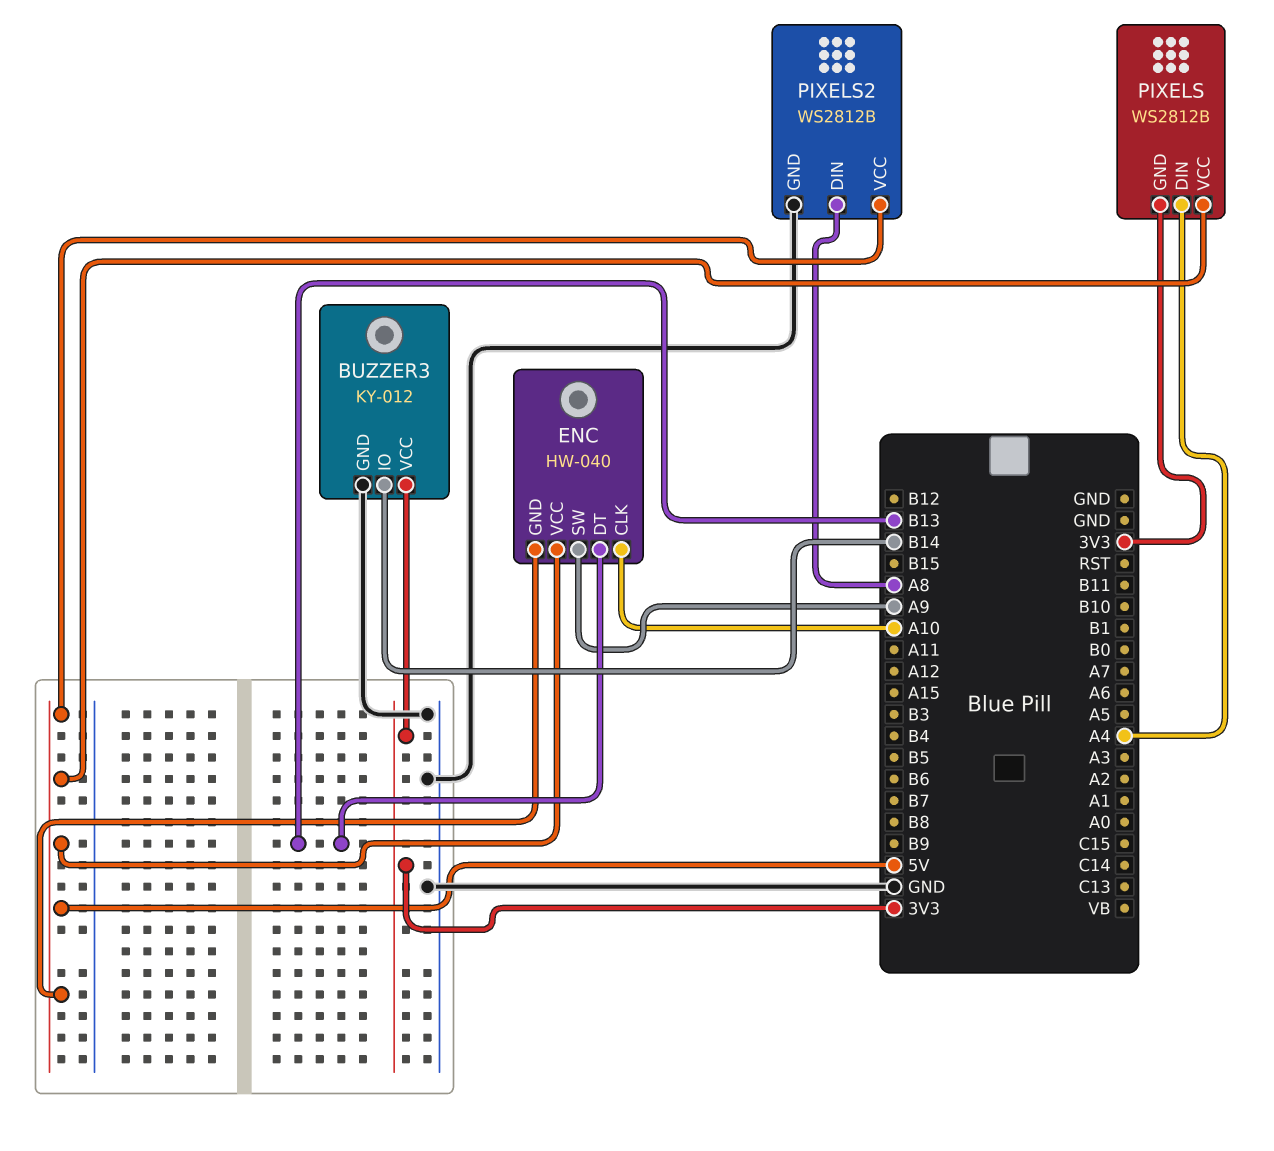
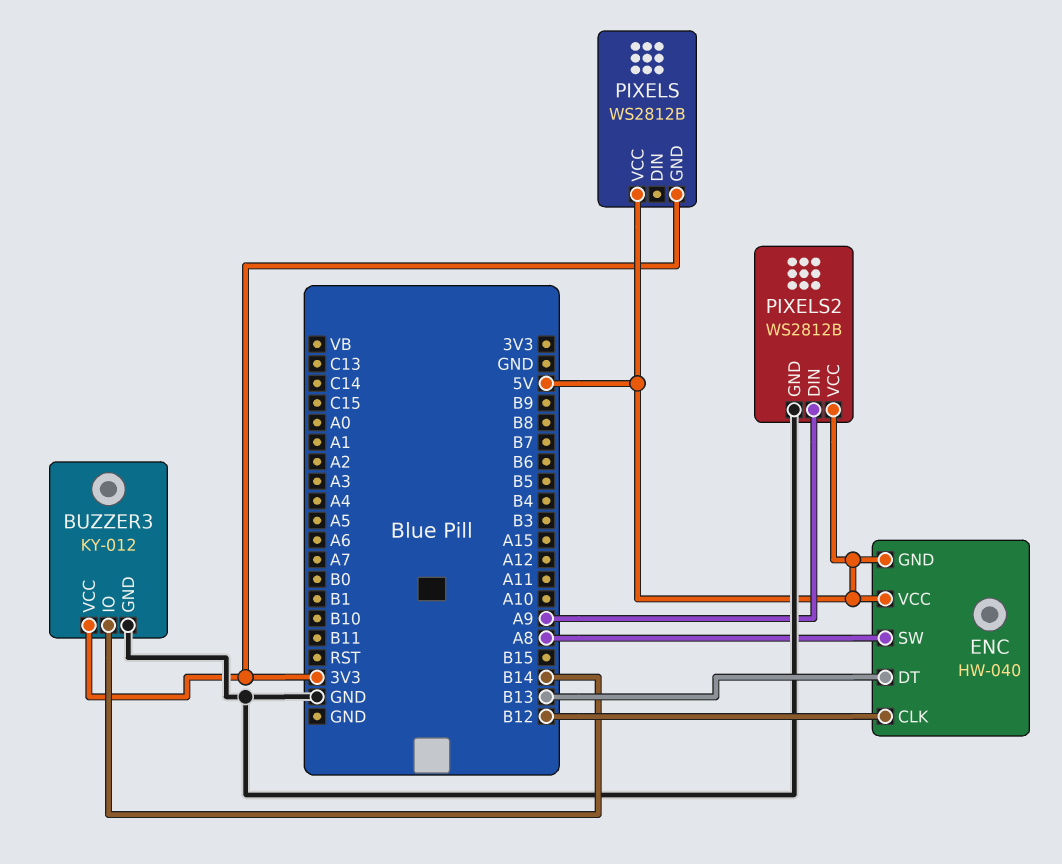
ENC pin CLK: A10 -> B12
ENC pin SW: A9 -> A8
PIXELS pin DIN: A4 -> none
PIXELS2 pin DIN: A8 -> A9

